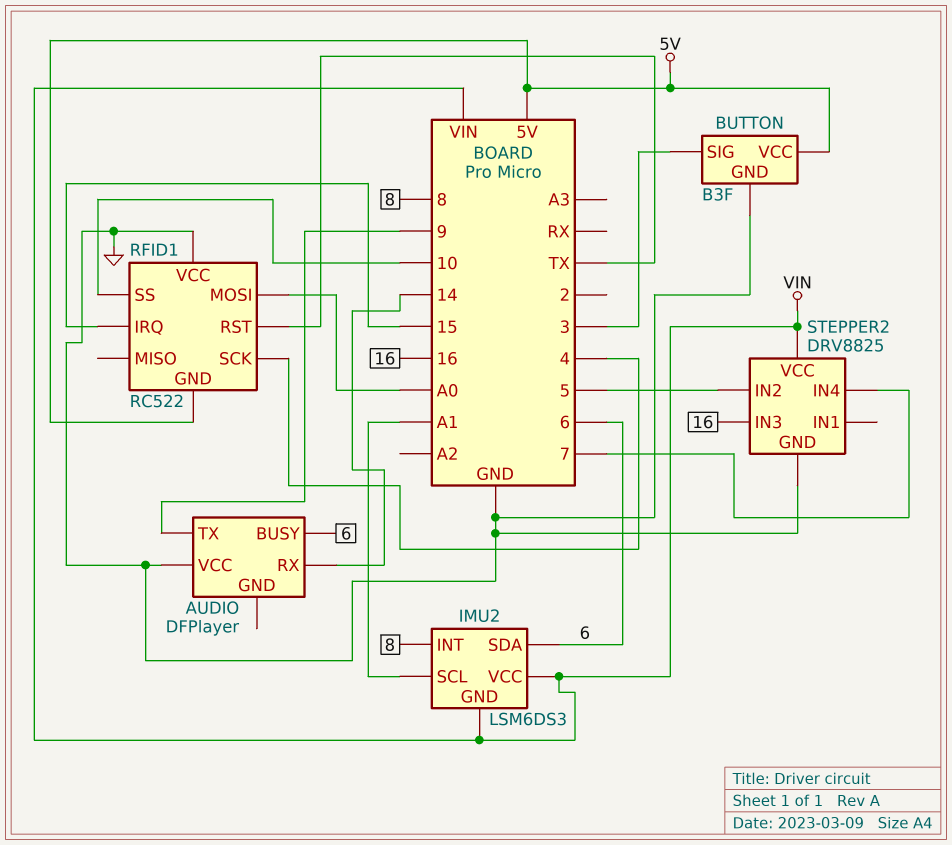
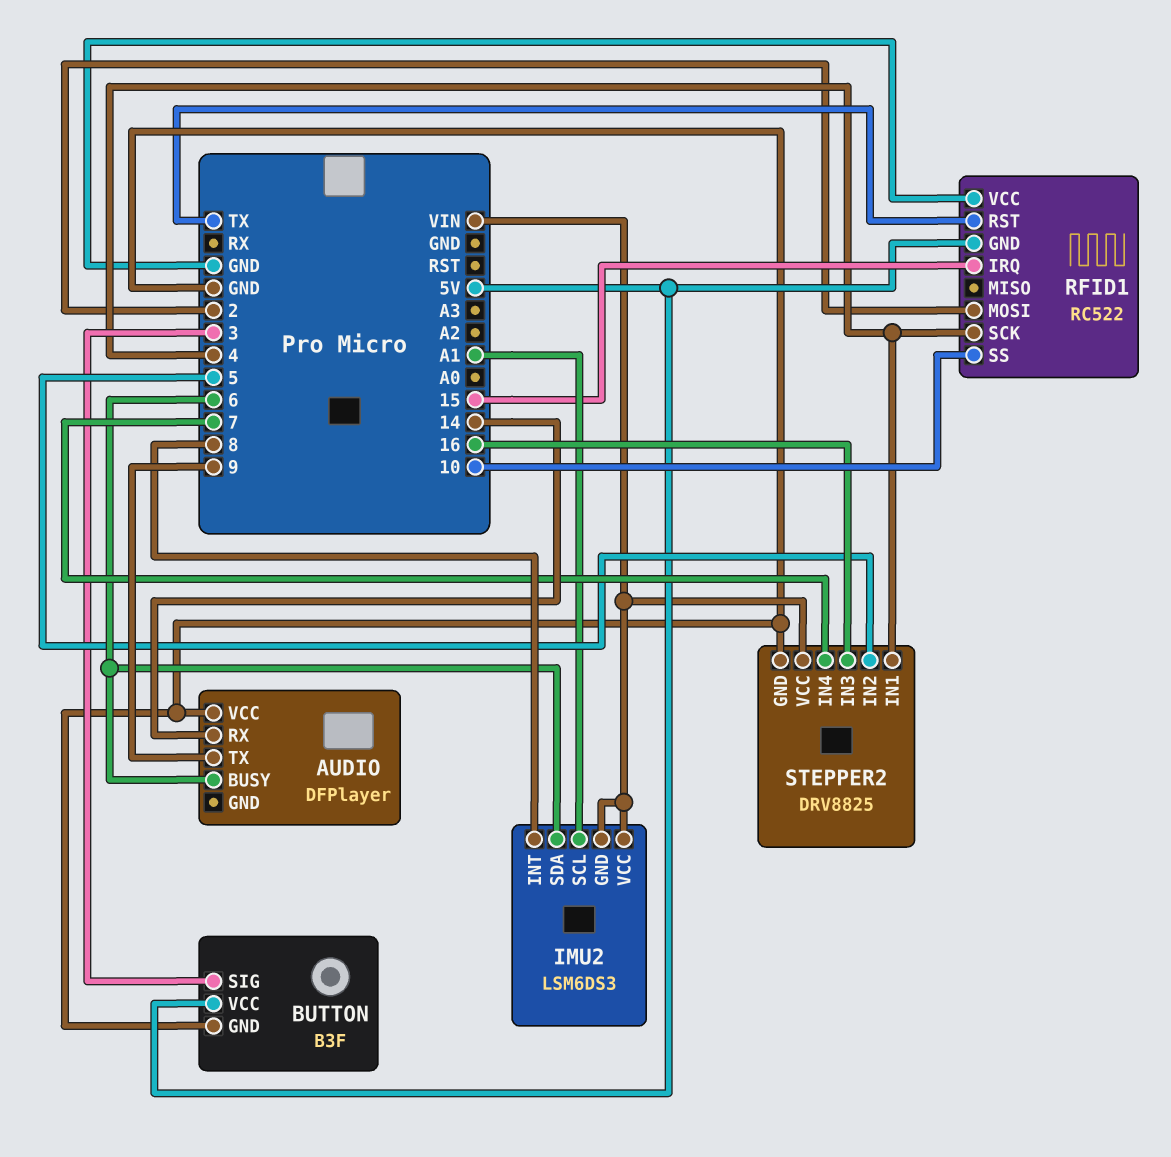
RFID1 pin MOSI: A0 -> 2
STEPPER2 pin IN1: none -> 4

